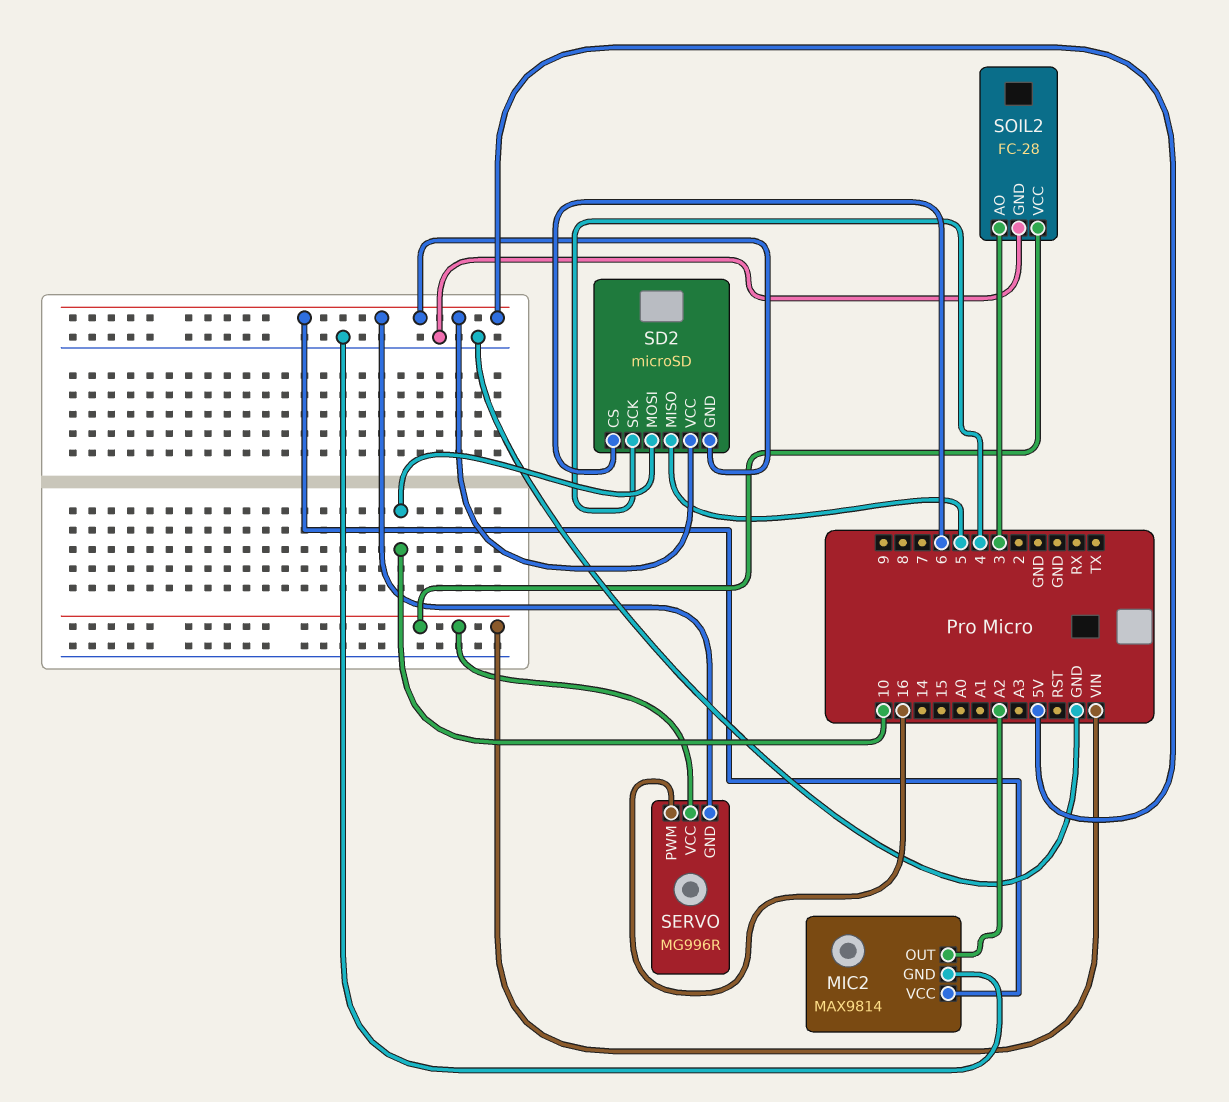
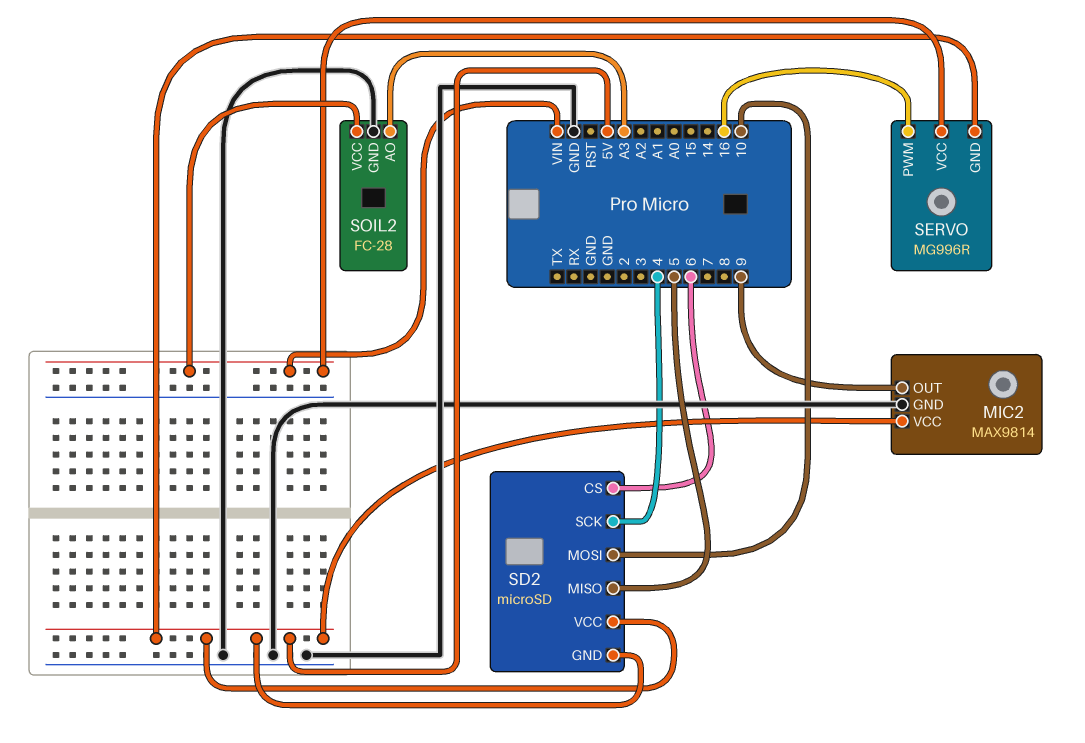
MIC2 pin OUT: A2 -> 9
SOIL2 pin AO: 3 -> A3

